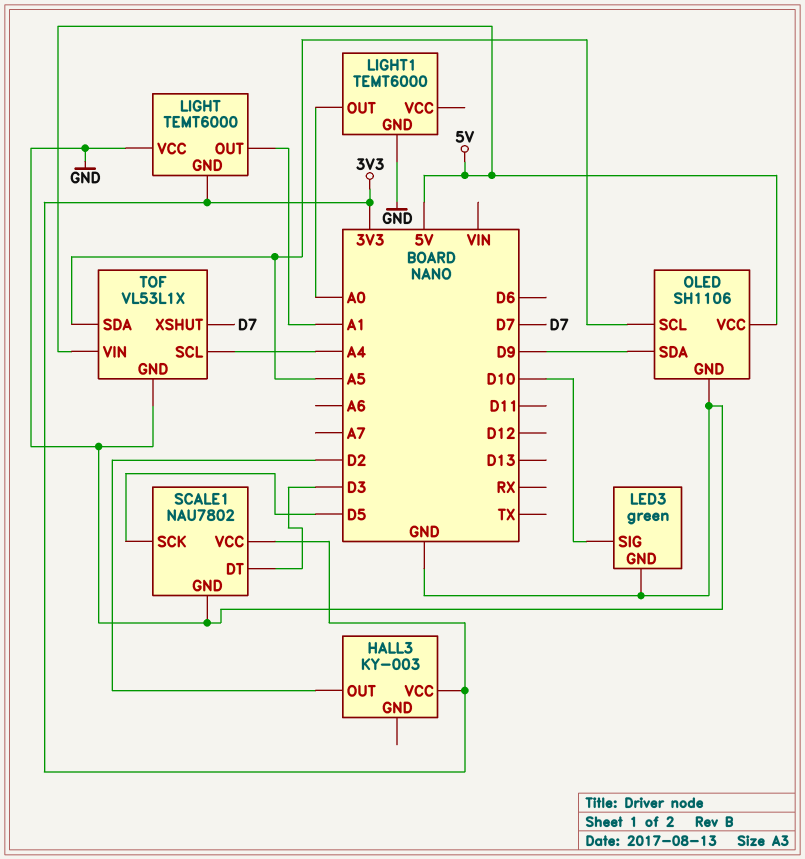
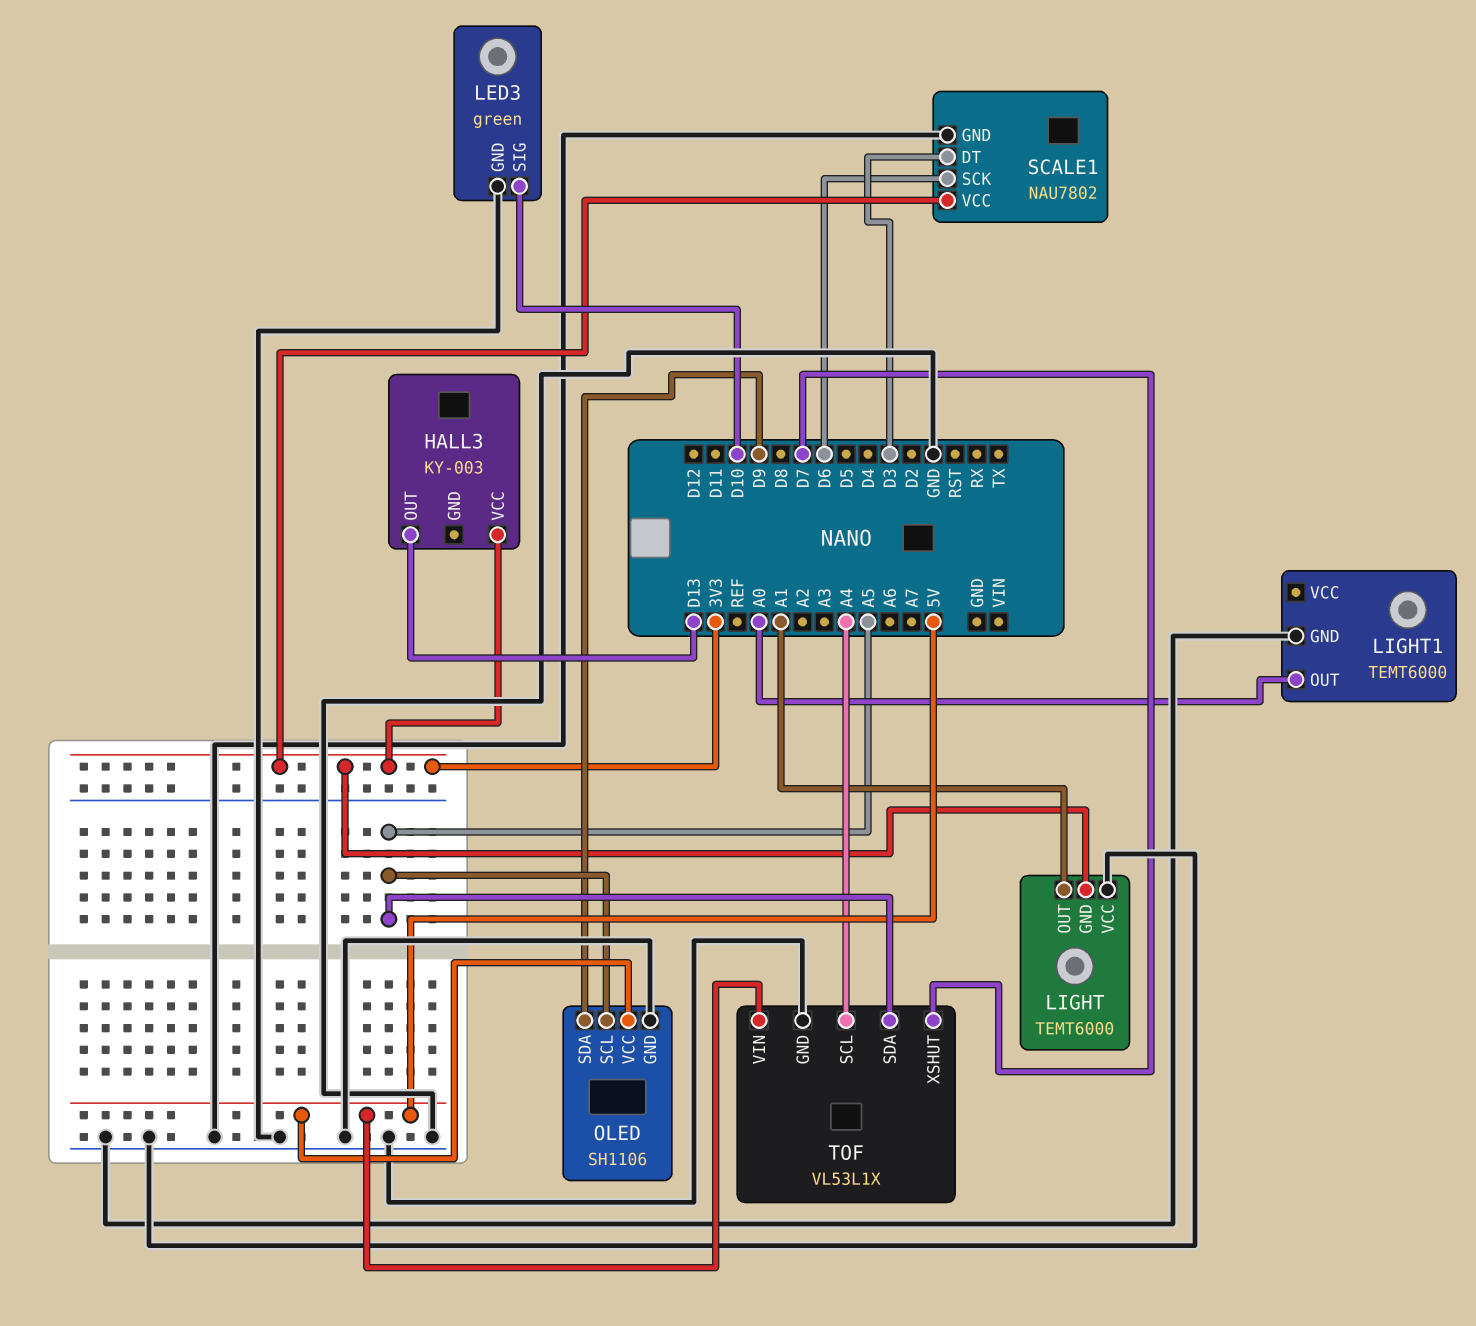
HALL3 pin OUT: D2 -> D13
SCALE1 pin SCK: D5 -> D6

